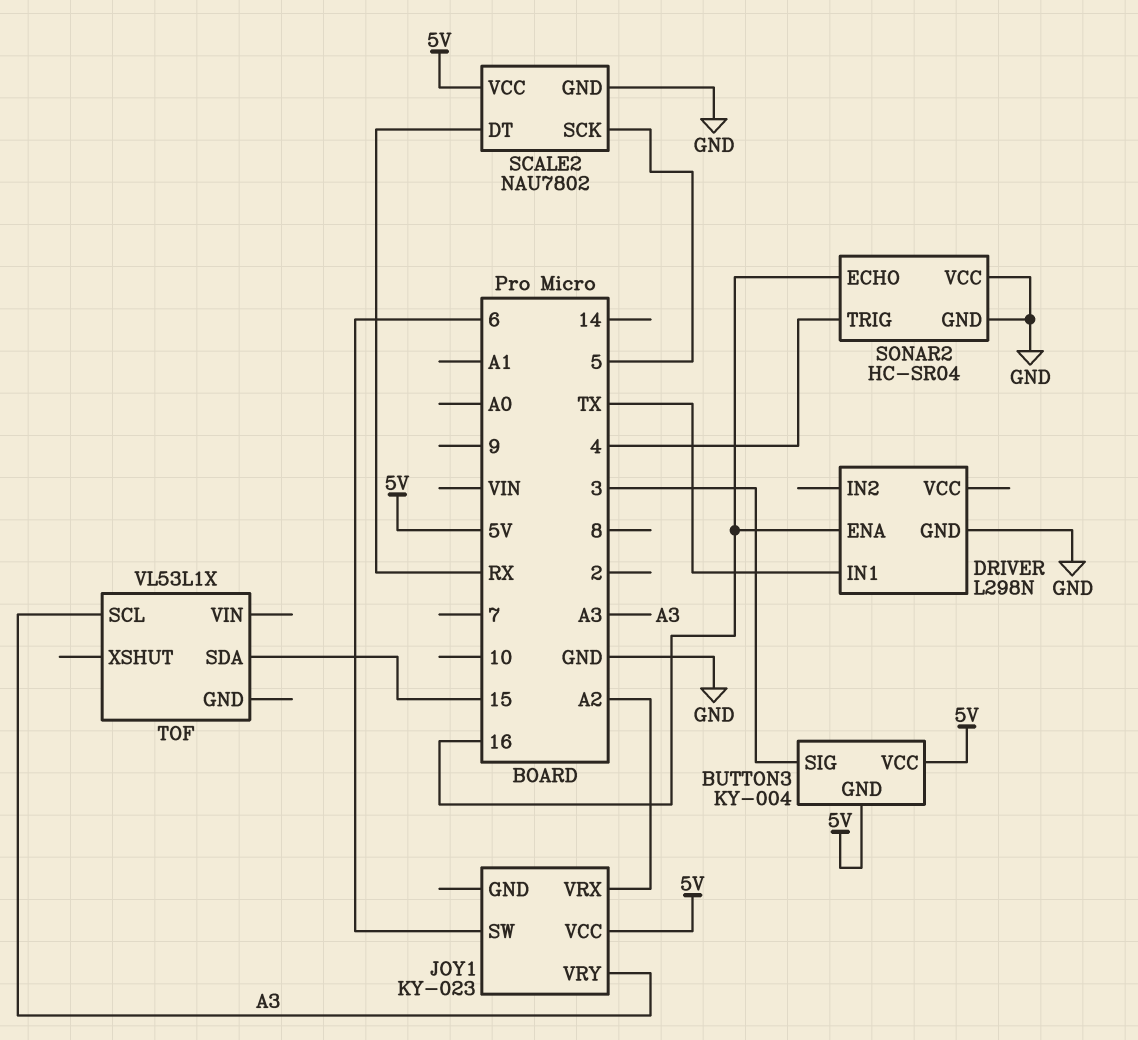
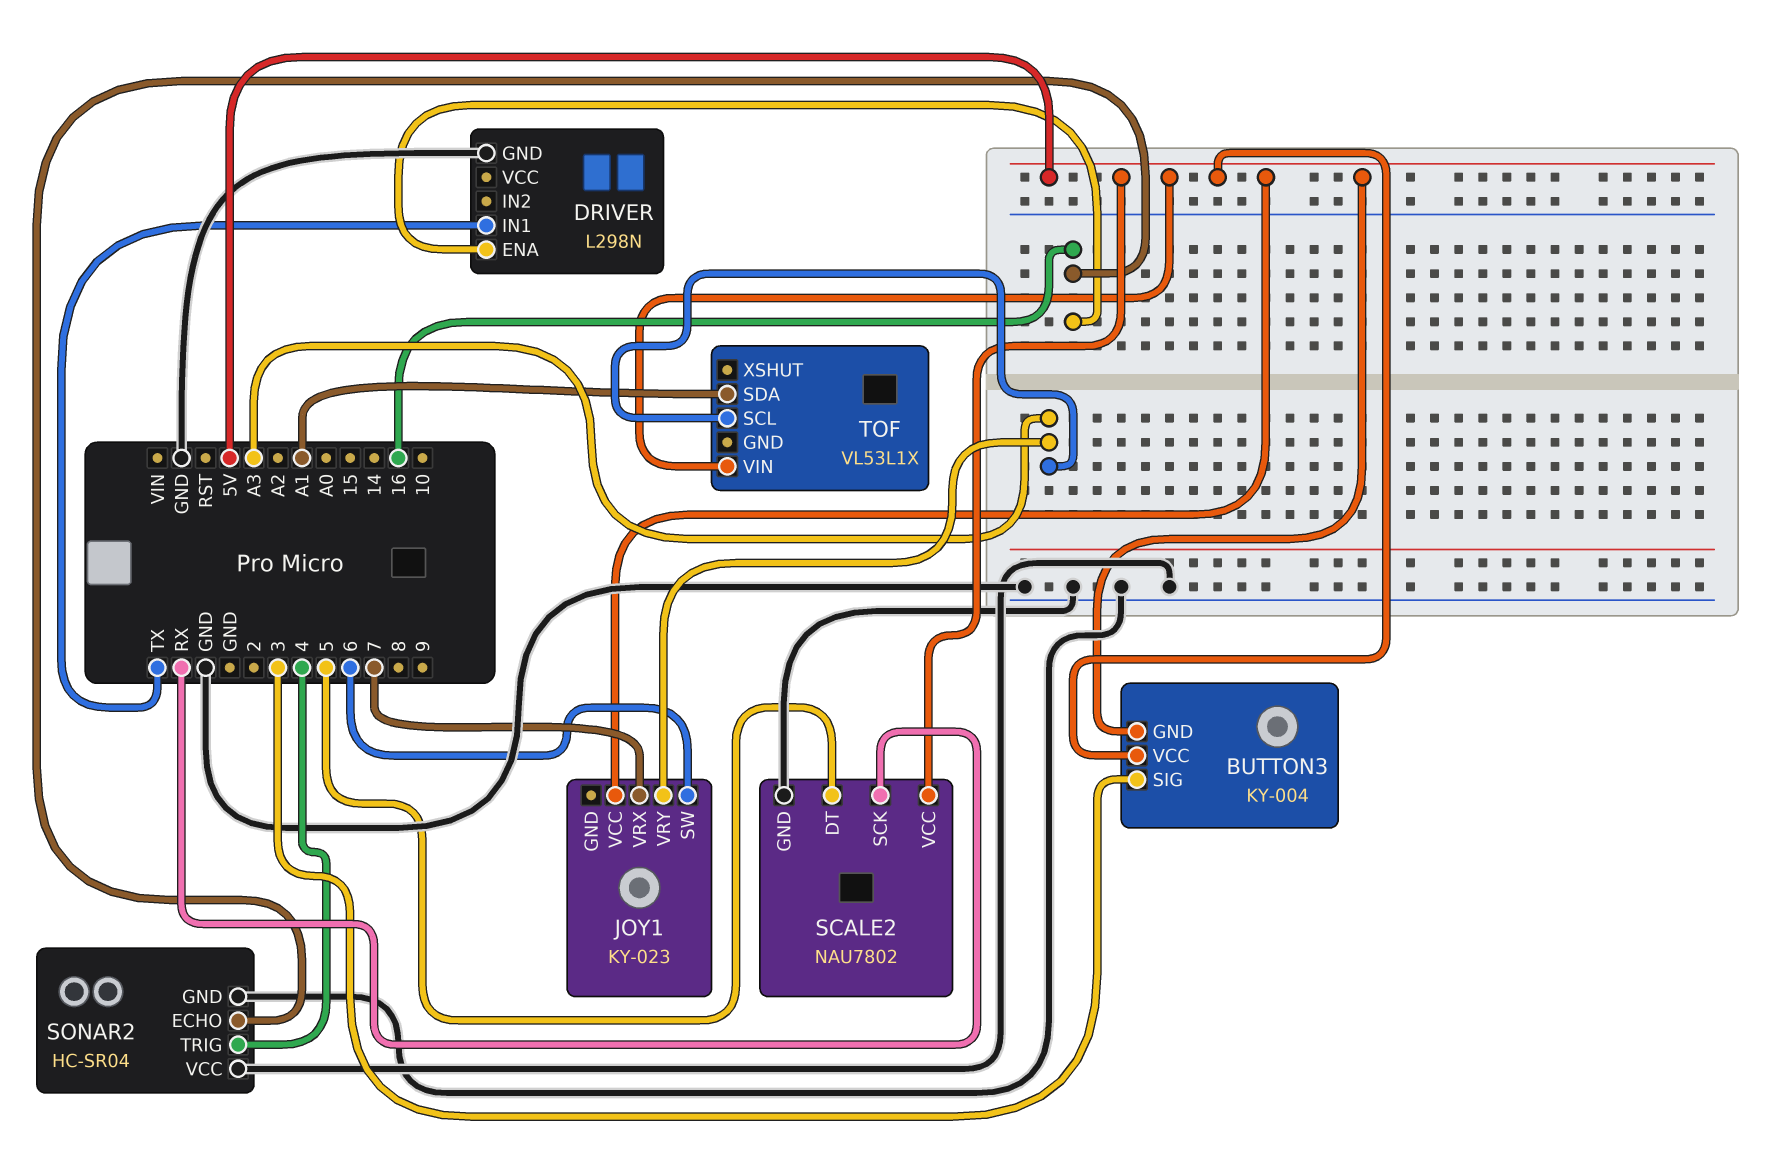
JOY1 pin VRX: A2 -> 7
SCALE2 pin DT: RX -> 5
SCALE2 pin SCK: 5 -> RX
TOF pin SDA: 15 -> A1
TOF pin VIN: none -> 5V

